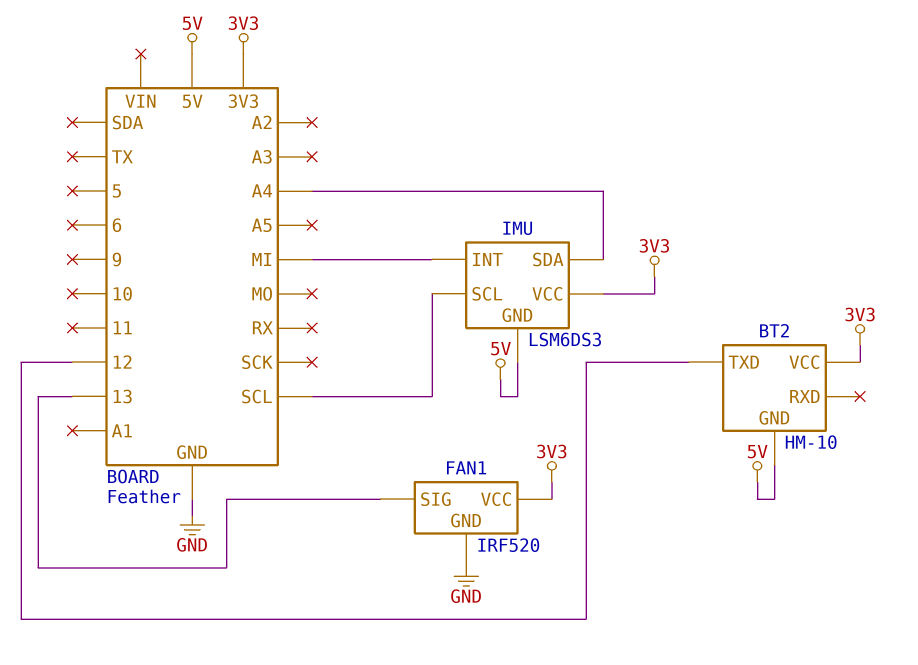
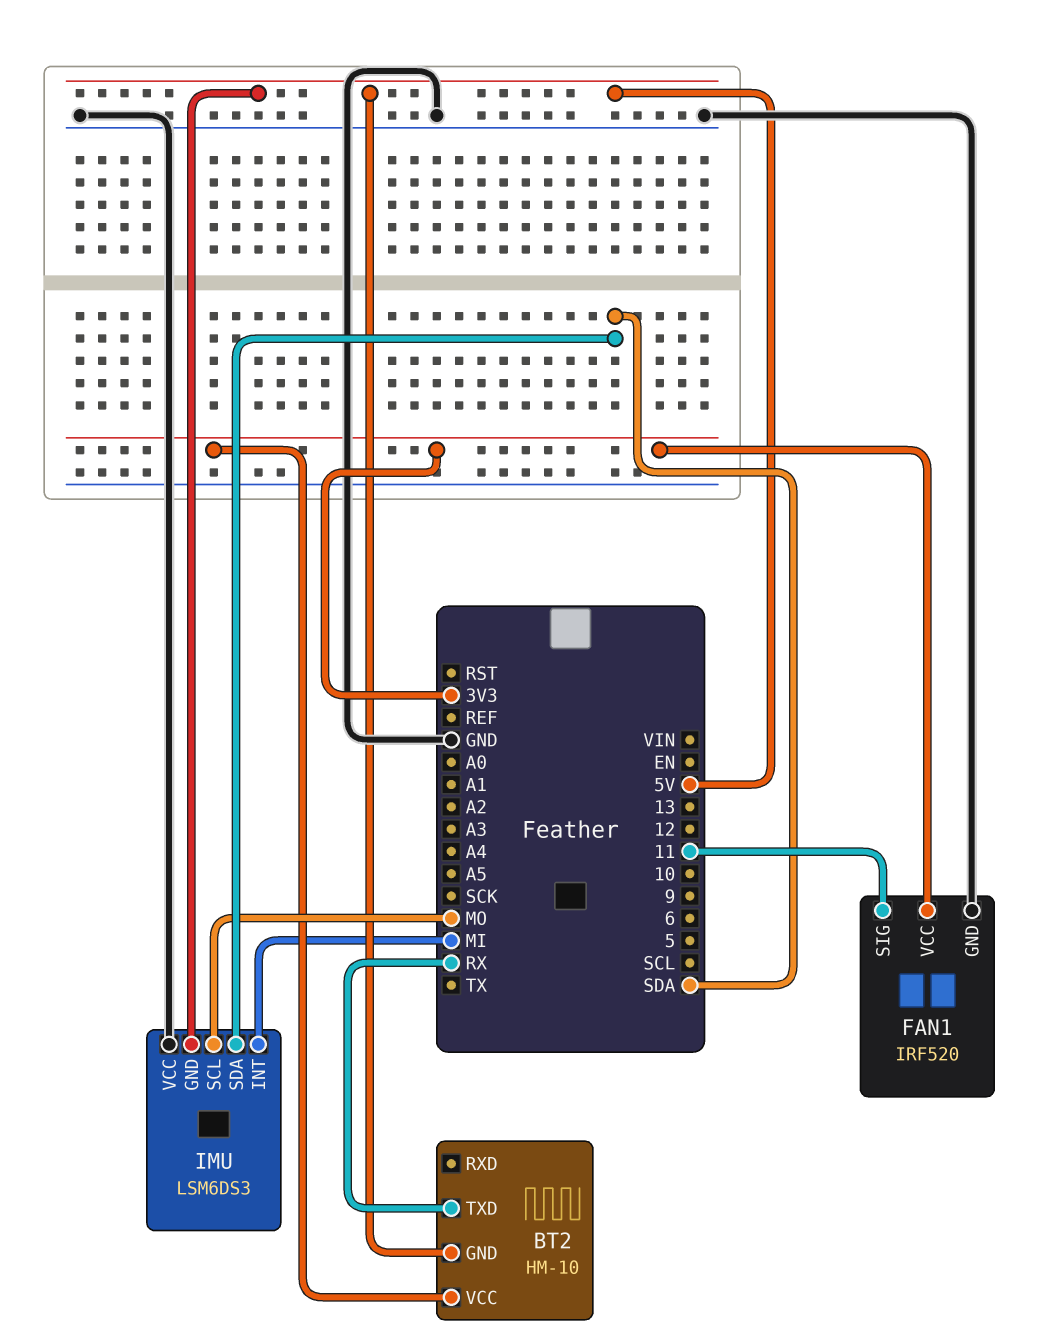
BT2 pin TXD: 12 -> RX
FAN1 pin SIG: 13 -> 11
IMU pin SCL: SCL -> MO
IMU pin SDA: A4 -> SDA
IMU pin VCC: 3V3 -> GND

